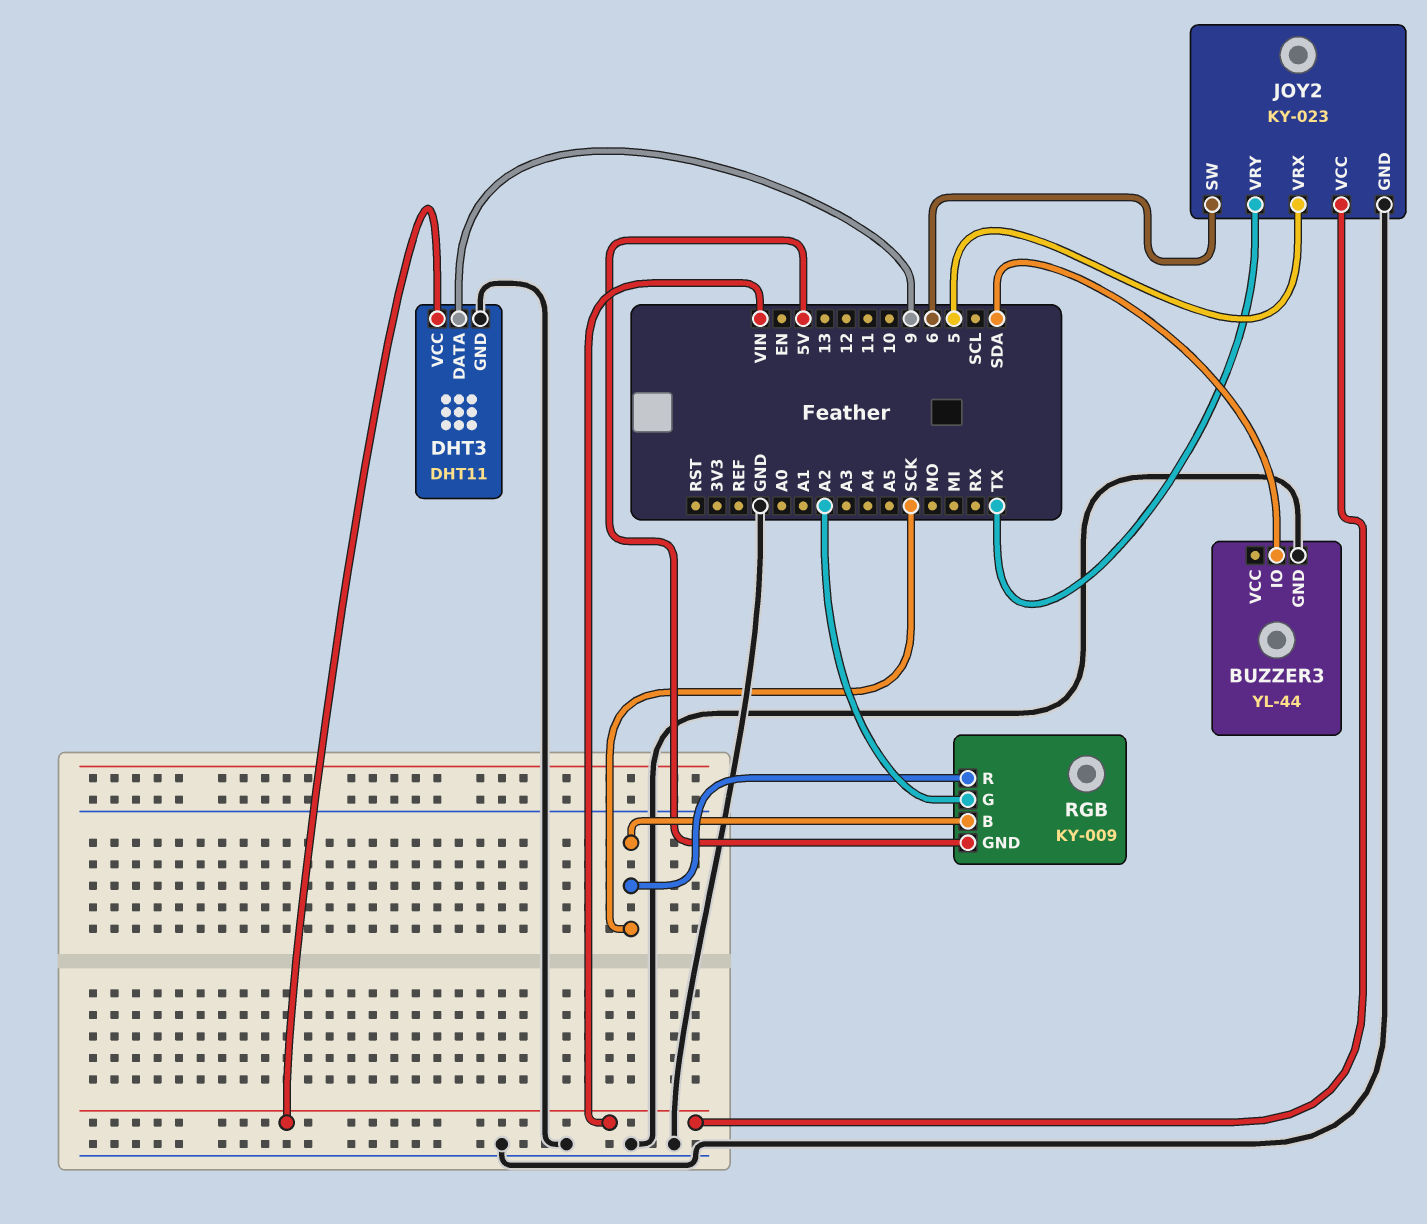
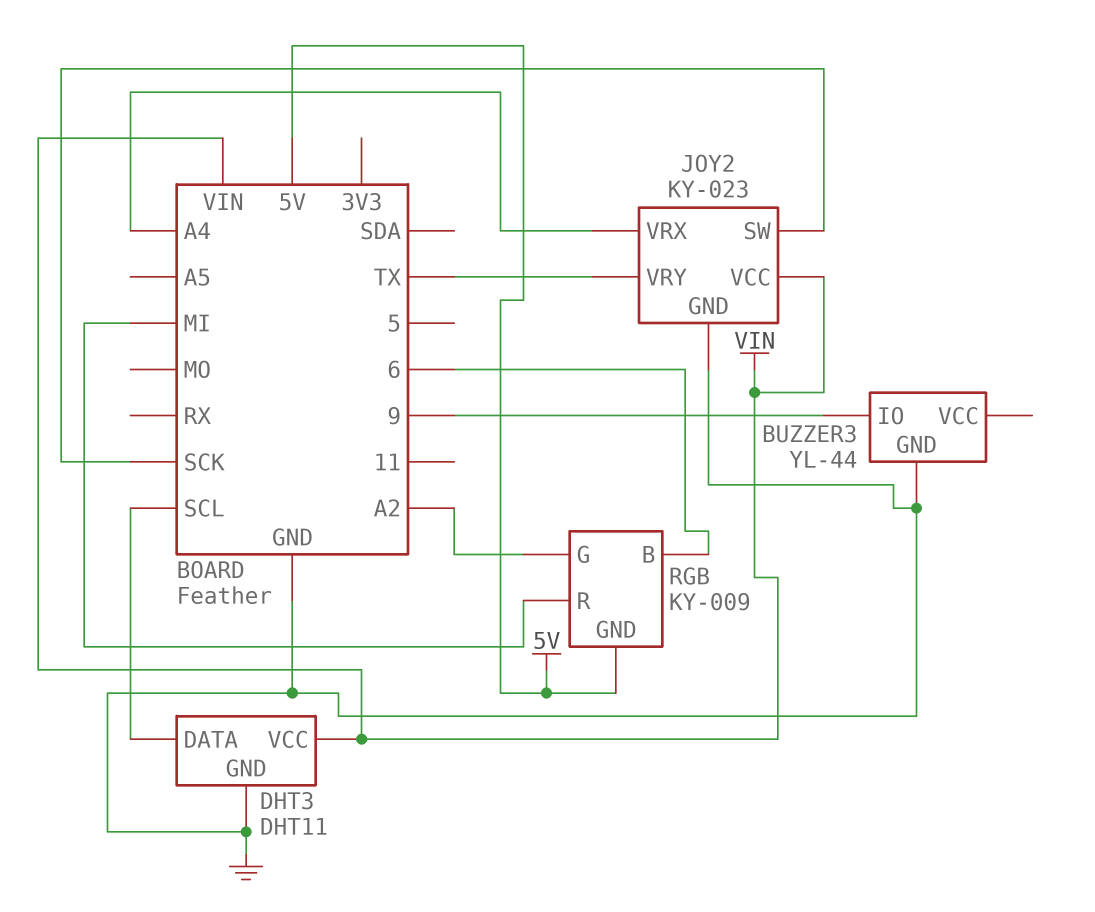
BUZZER3 pin IO: SDA -> 9
DHT3 pin DATA: 9 -> SCL
JOY2 pin SW: 6 -> SCK
JOY2 pin VRX: 5 -> A4
RGB pin B: SCK -> 6
RGB pin R: SCK -> MI

